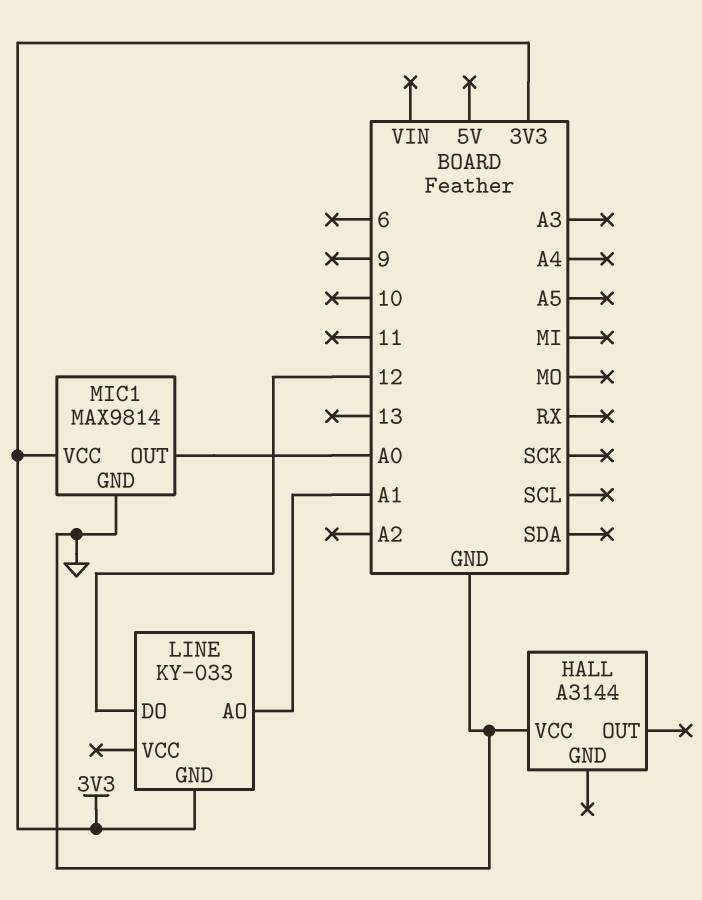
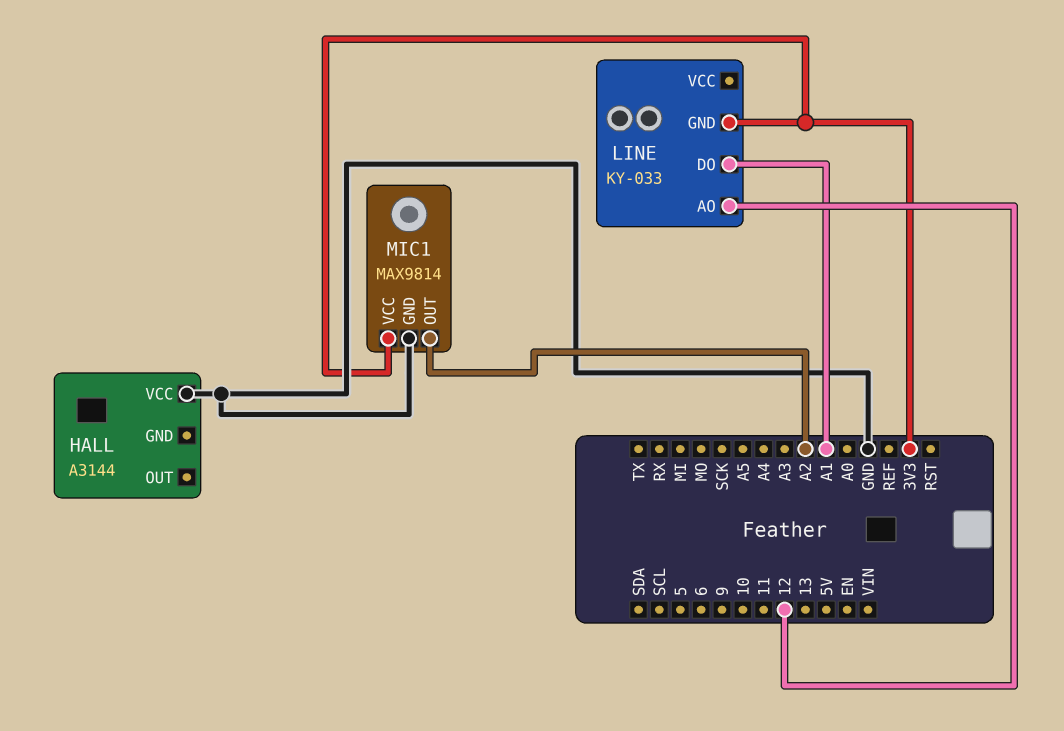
LINE pin AO: A1 -> 12
LINE pin DO: 12 -> A1
MIC1 pin OUT: A0 -> A2

